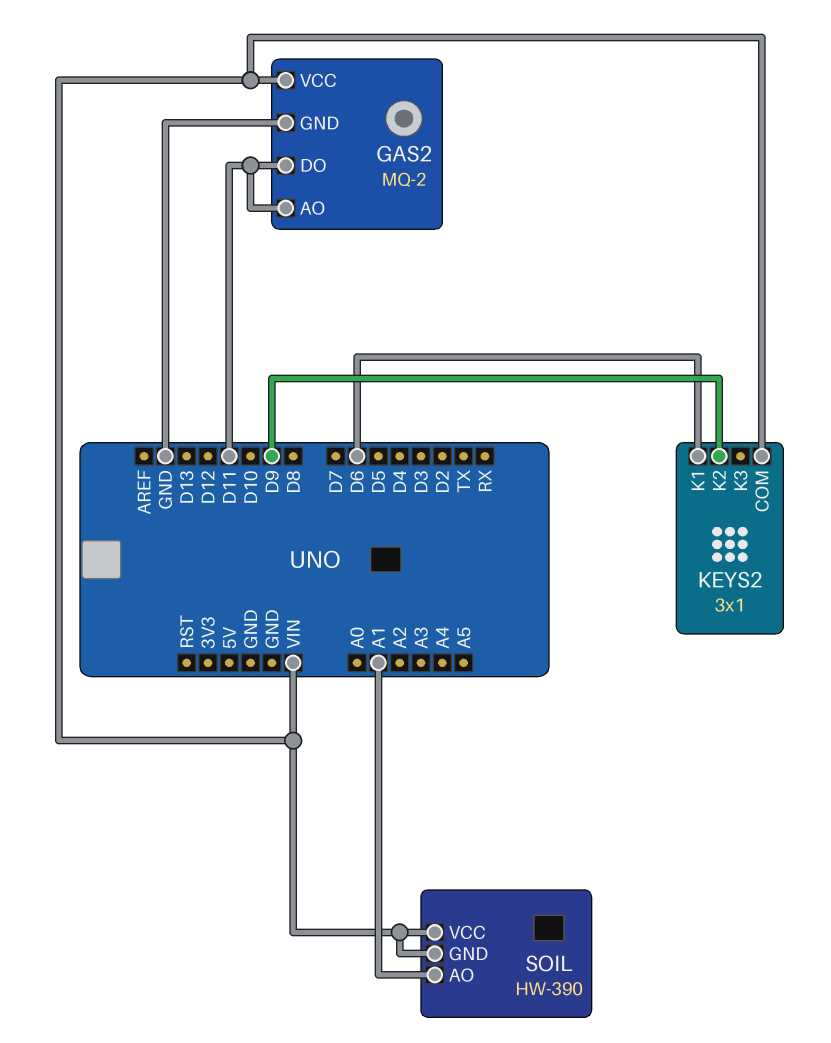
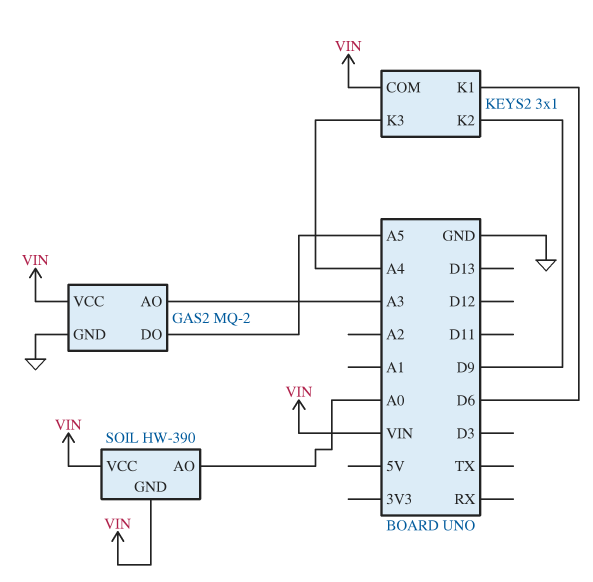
GAS2 pin AO: D11 -> A3
GAS2 pin DO: D11 -> A5
KEYS2 pin K3: none -> A4
SOIL pin AO: A1 -> A0

